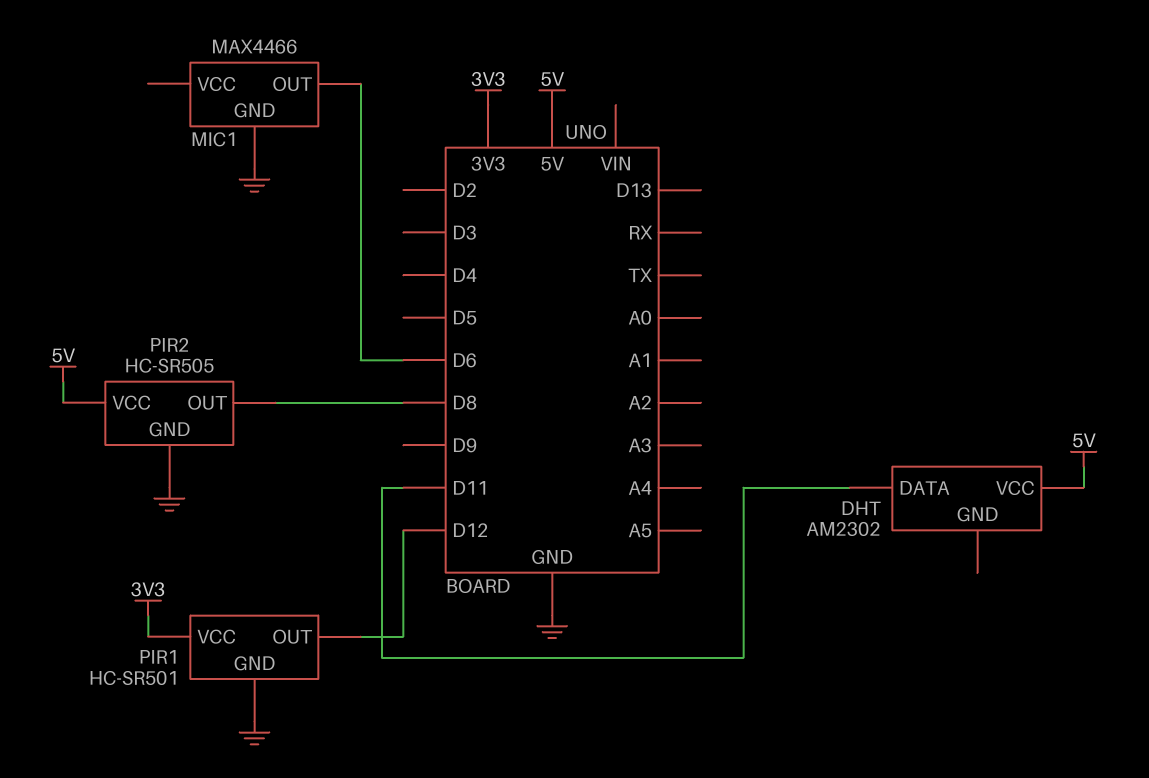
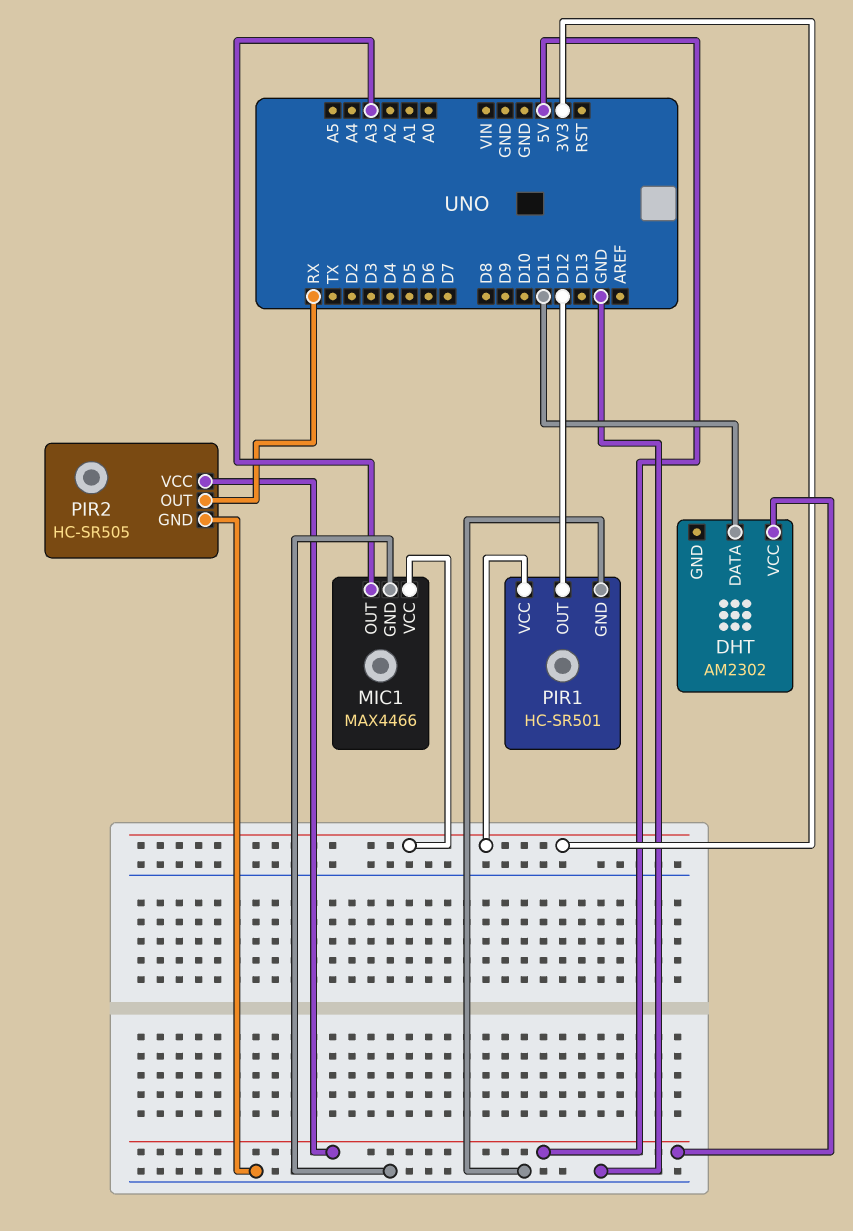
MIC1 pin OUT: D6 -> A3
MIC1 pin VCC: none -> 3V3
PIR2 pin OUT: D8 -> RX

